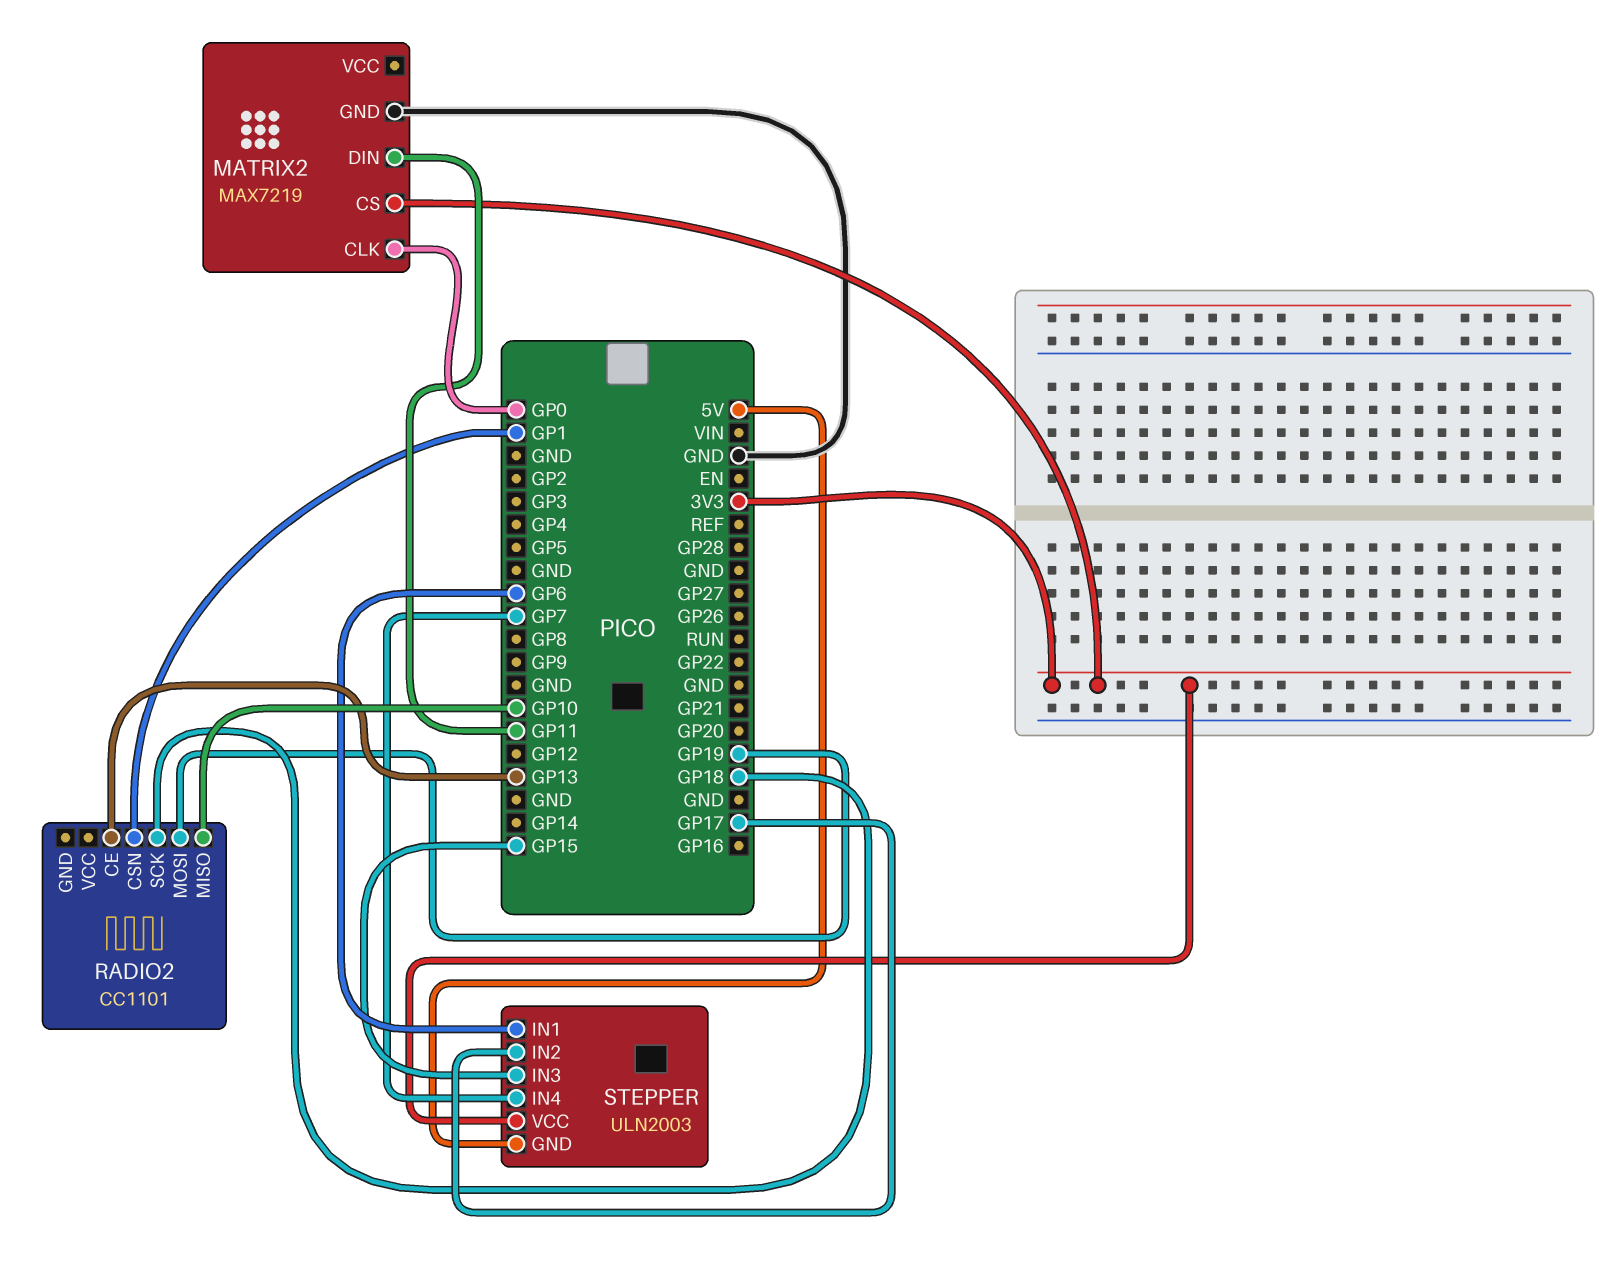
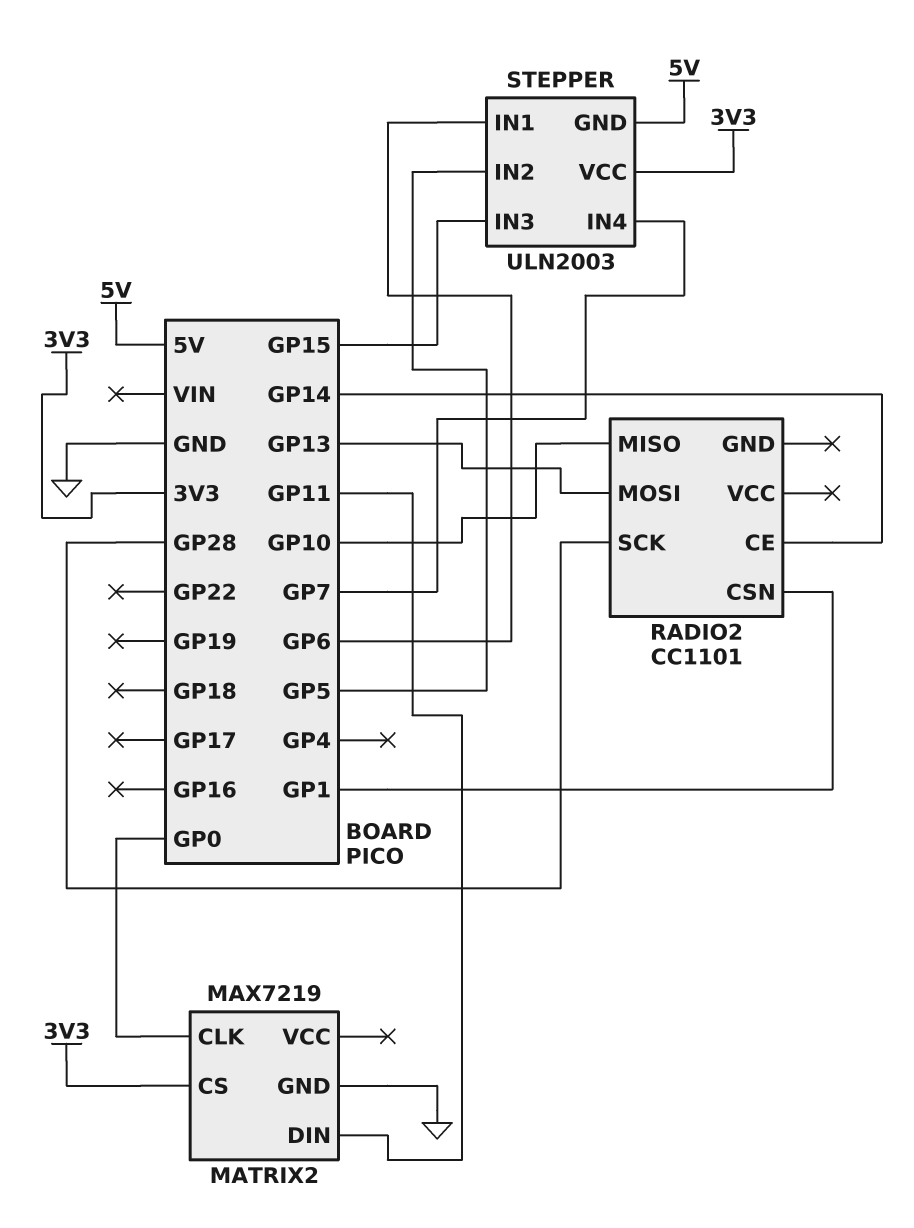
RADIO2 pin CE: GP13 -> GP14
RADIO2 pin MOSI: GP19 -> GP13
RADIO2 pin SCK: GP18 -> GP28
STEPPER pin IN2: GP17 -> GP5

